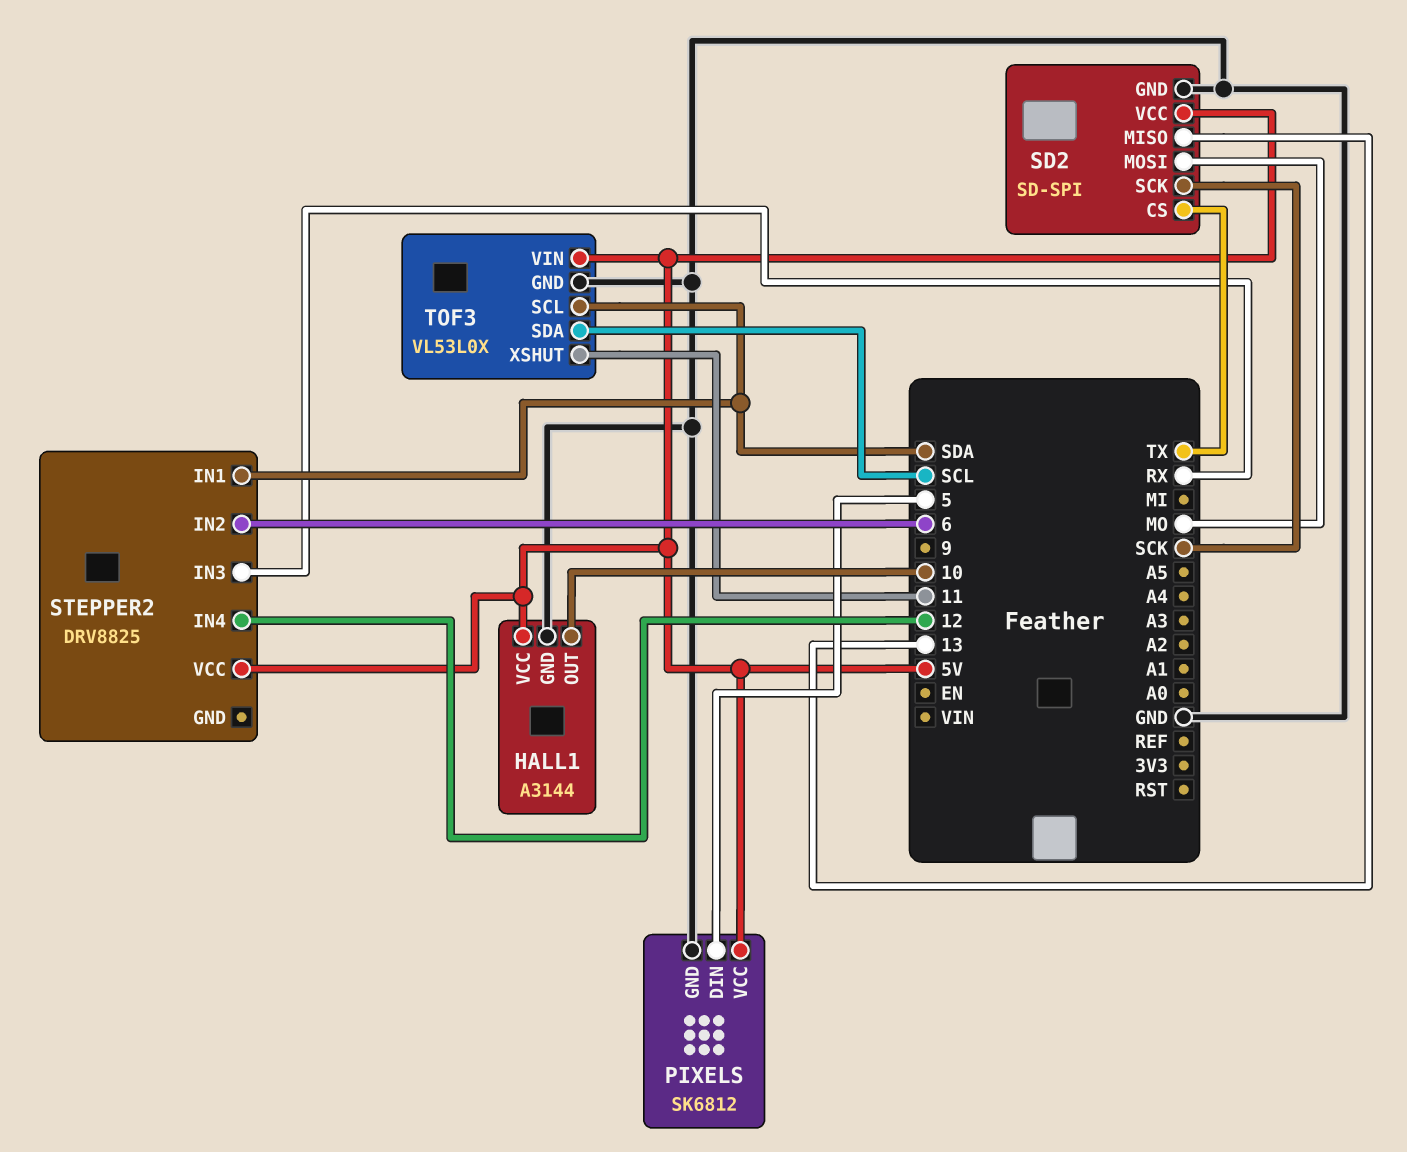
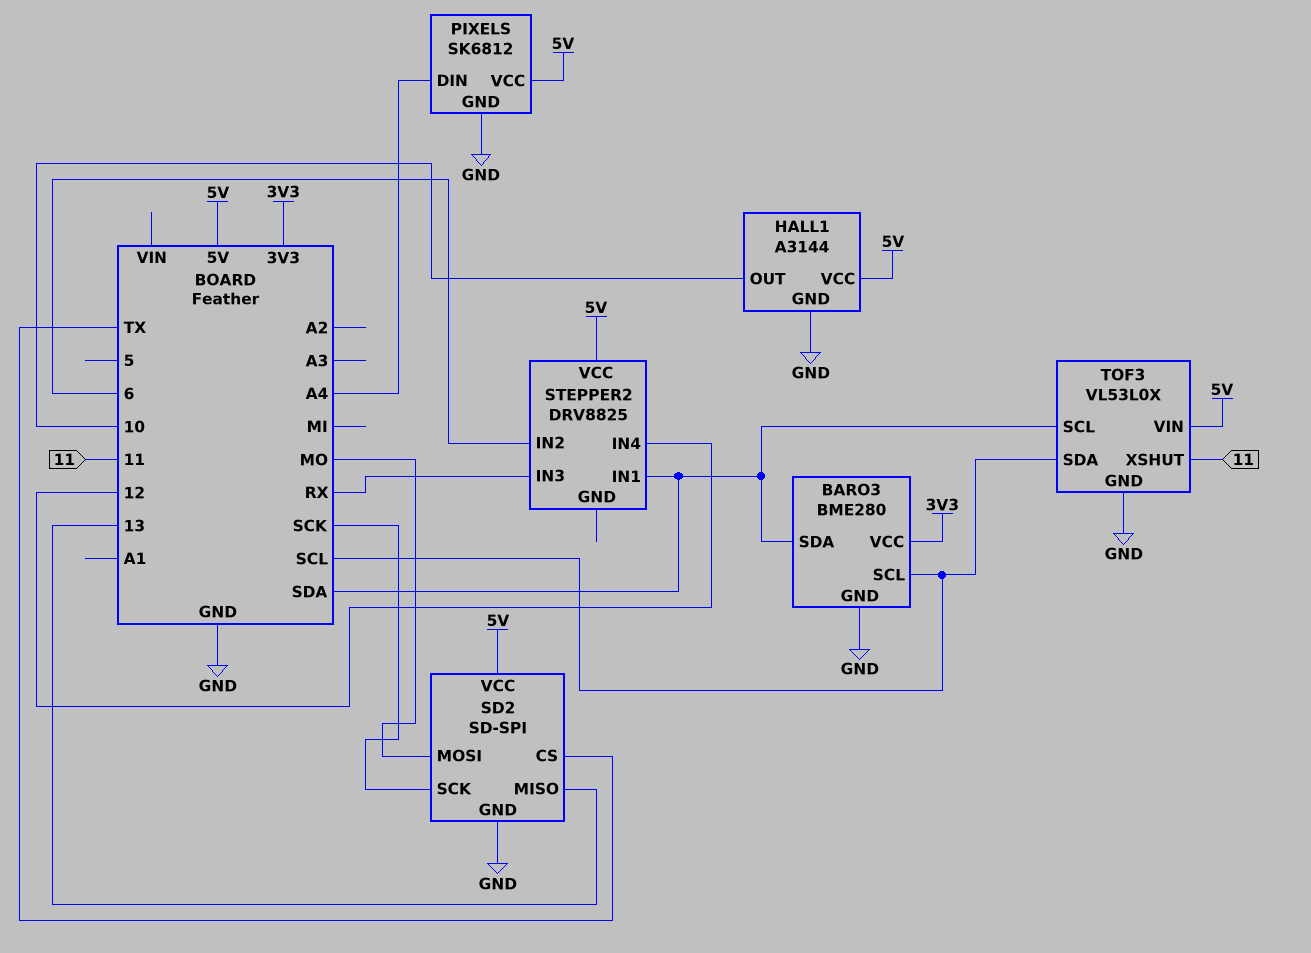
BARO3: none -> BME280
BARO3 pin GND: none -> GND
BARO3 pin SCL: none -> SCL
BARO3 pin SDA: none -> SDA
BARO3 pin VCC: none -> 3V3
PIXELS pin DIN: 5 -> A4

